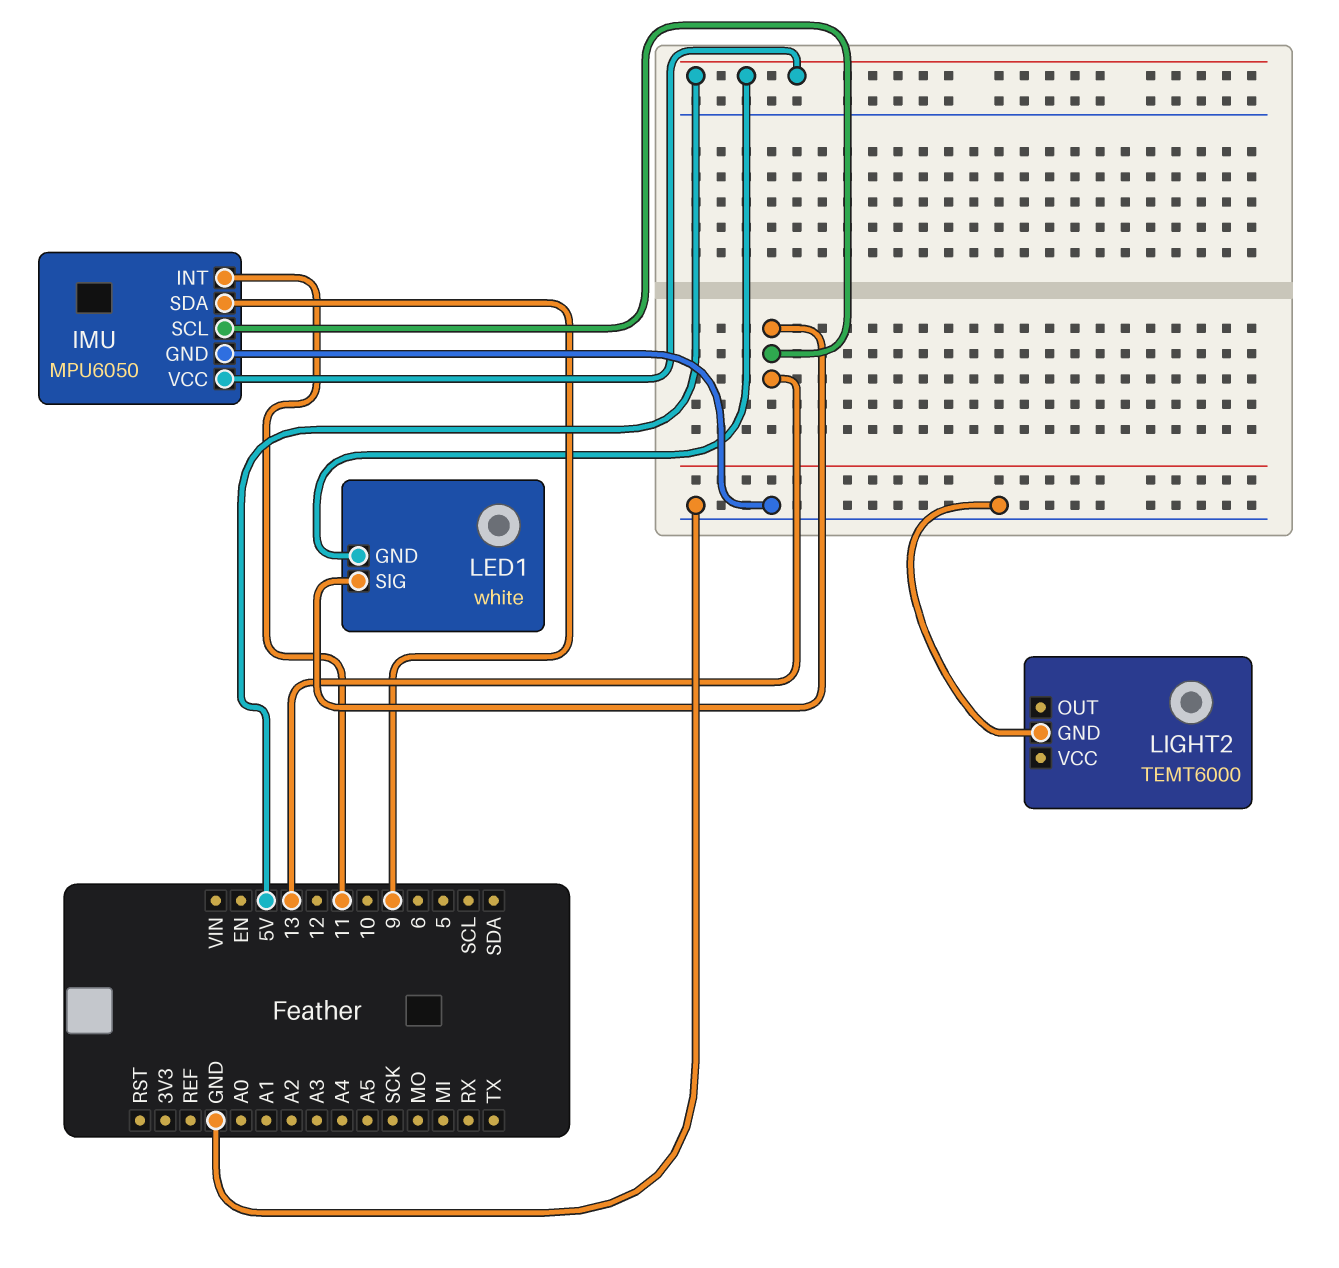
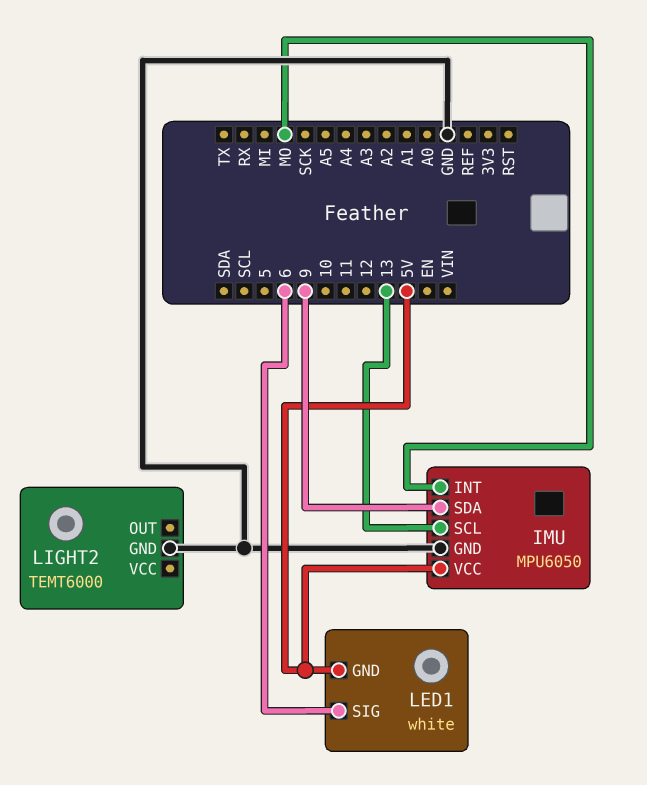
IMU pin INT: 11 -> MO
LED1 pin SIG: 13 -> 6

